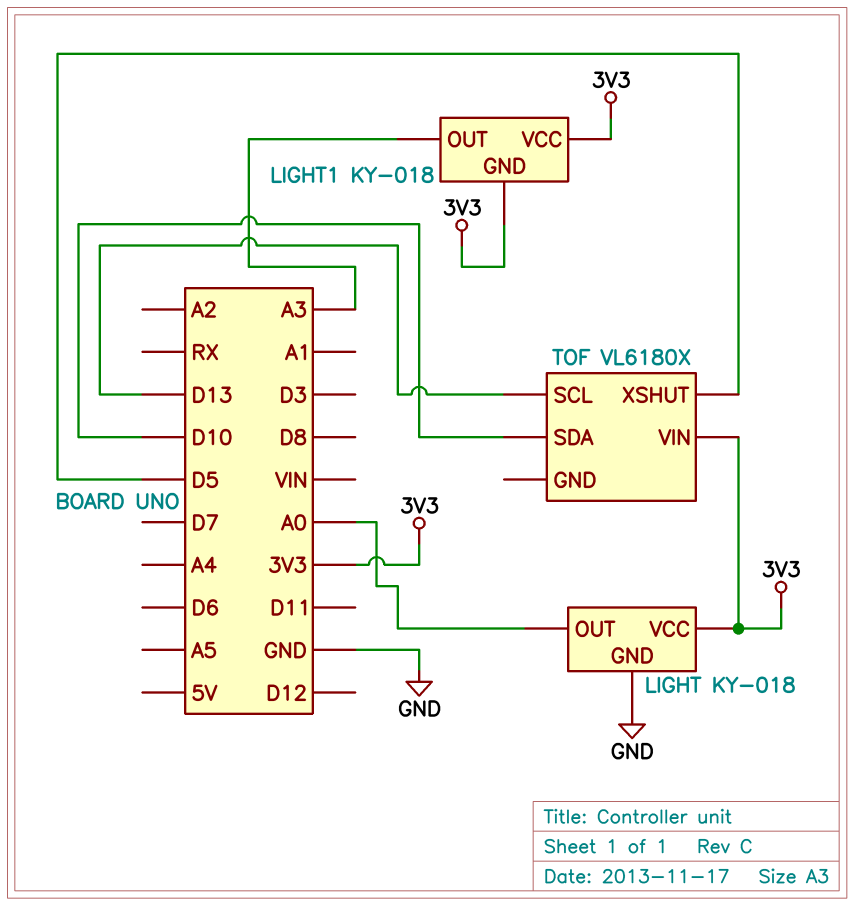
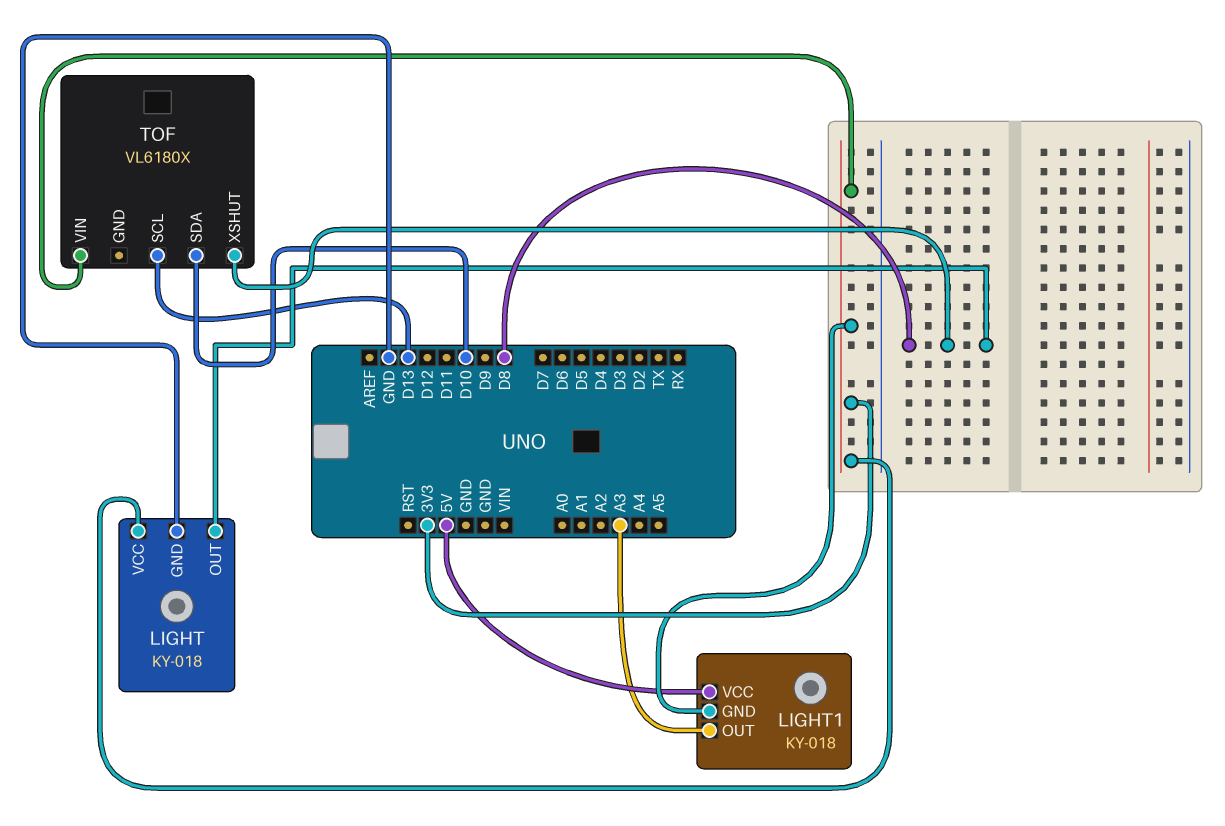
LIGHT pin OUT: A0 -> D8
LIGHT1 pin VCC: 3V3 -> 5V
TOF pin XSHUT: D5 -> D8

